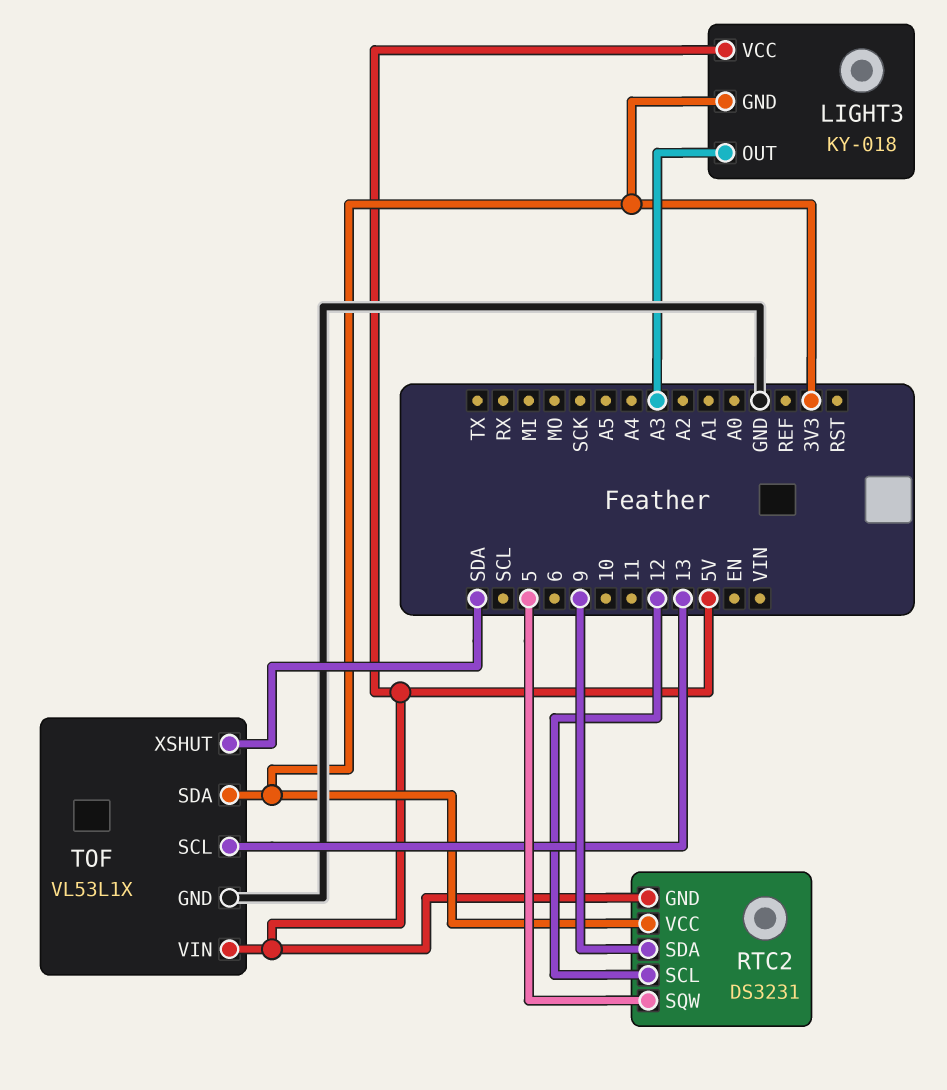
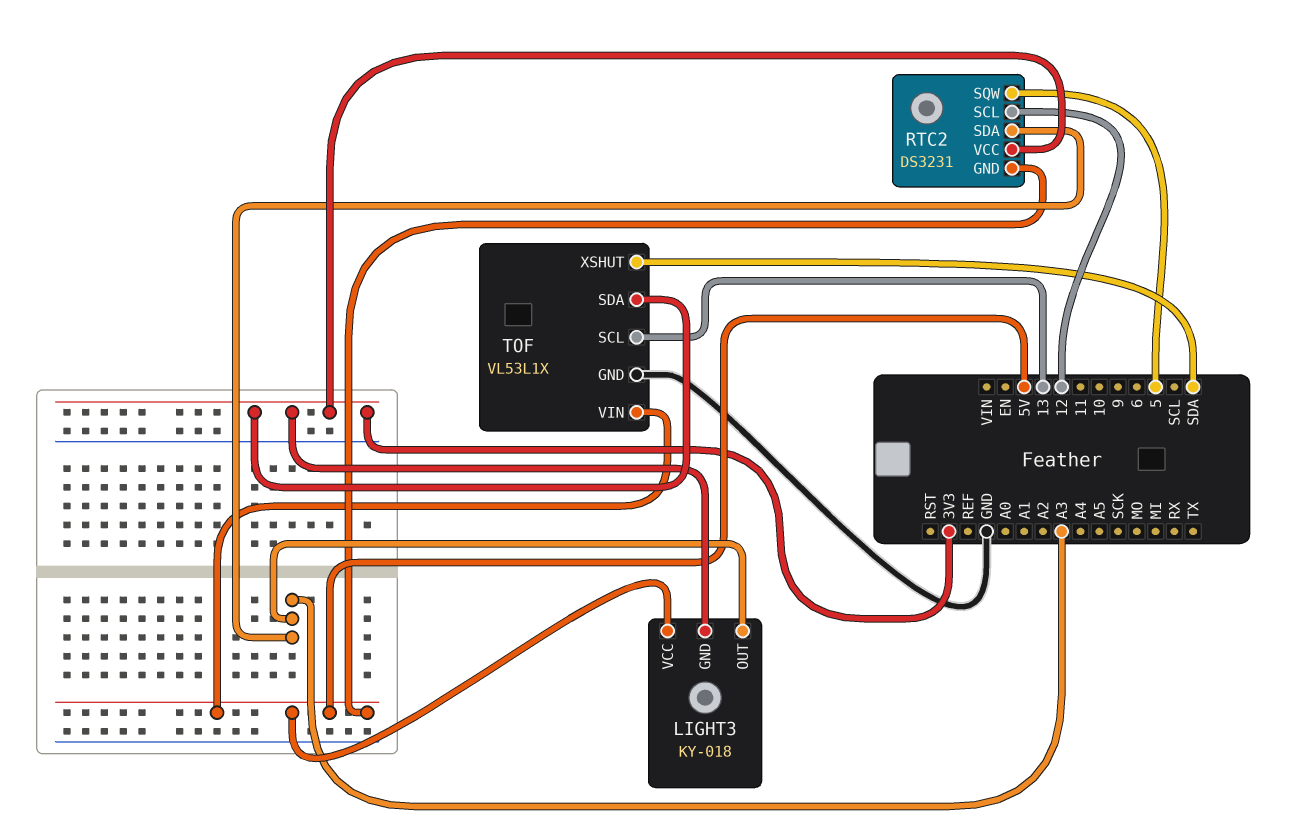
RTC2 pin SDA: 9 -> A3

